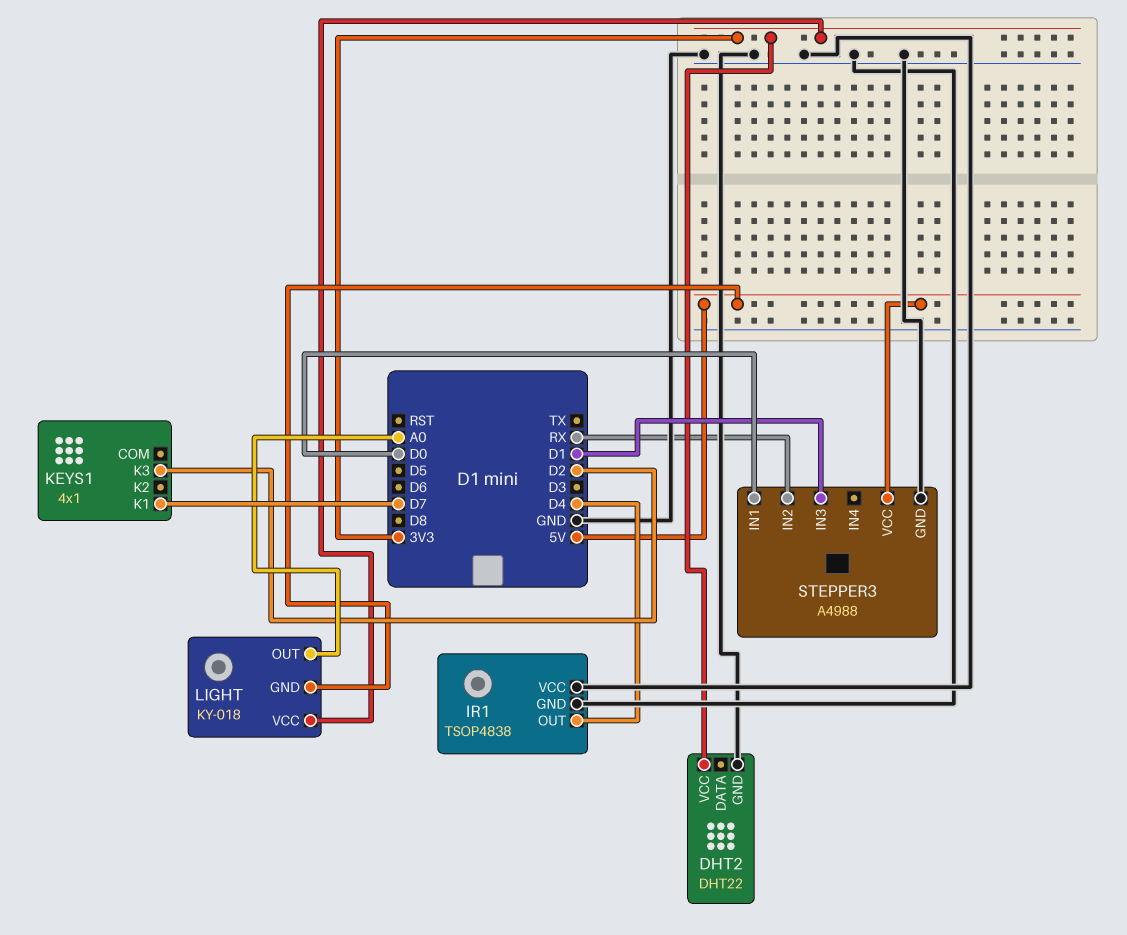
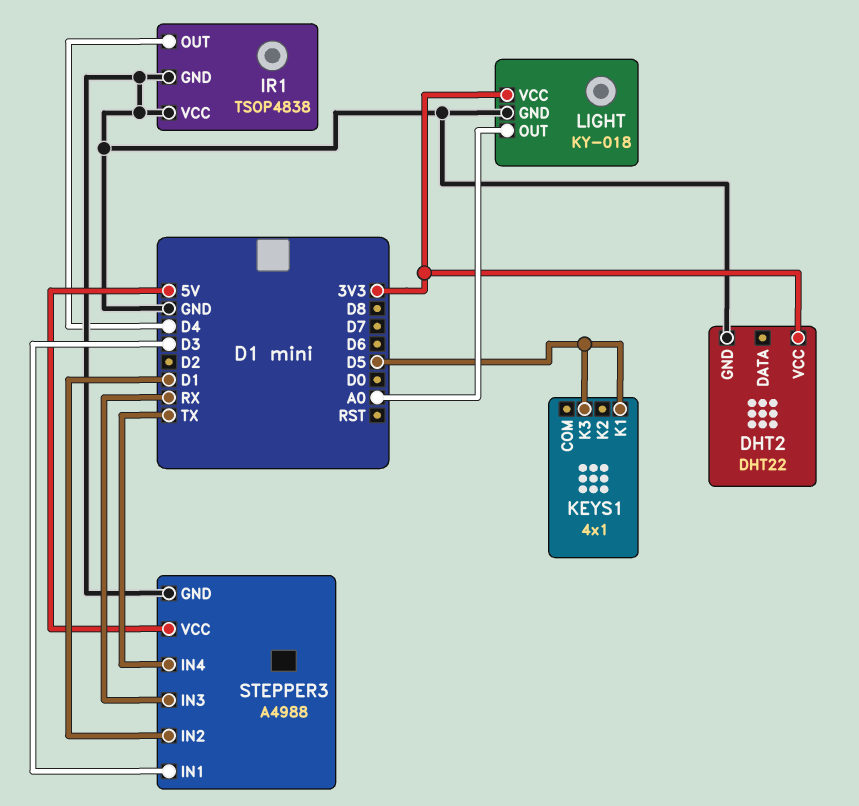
KEYS1 pin K1: D7 -> D5
KEYS1 pin K3: D2 -> D5
LIGHT pin GND: 5V -> GND
STEPPER3 pin IN1: D0 -> D3
STEPPER3 pin IN2: RX -> D1
STEPPER3 pin IN3: D1 -> RX
STEPPER3 pin IN4: none -> TX

